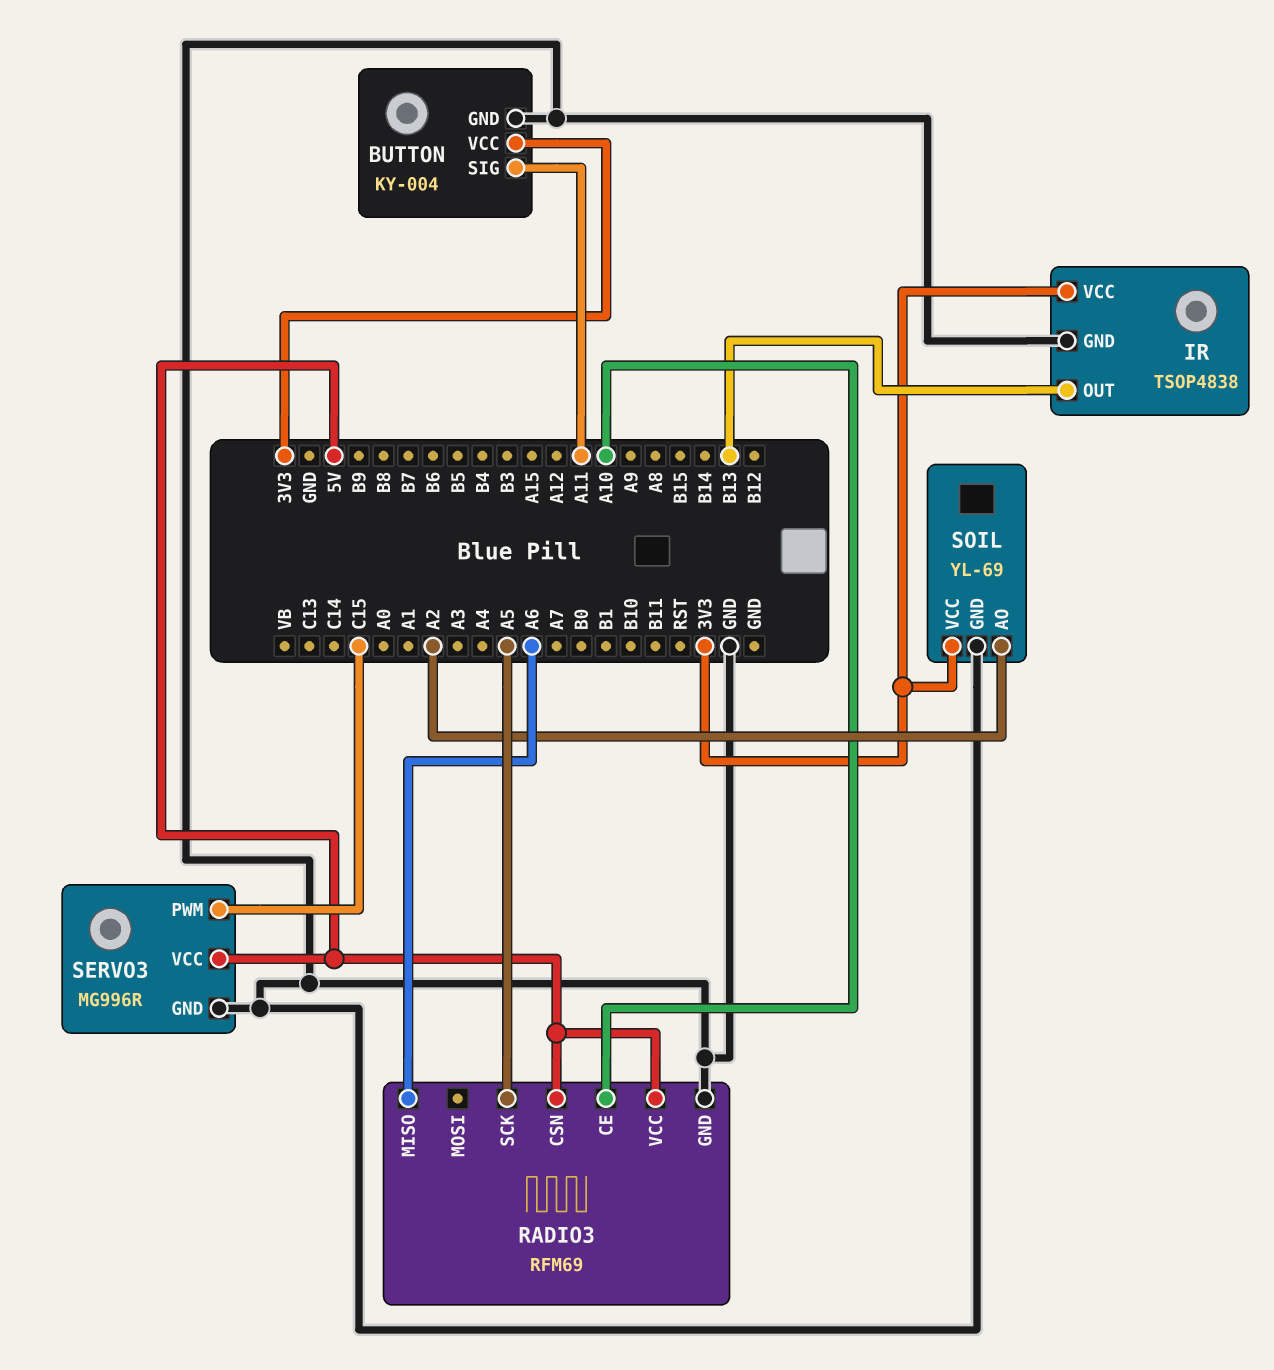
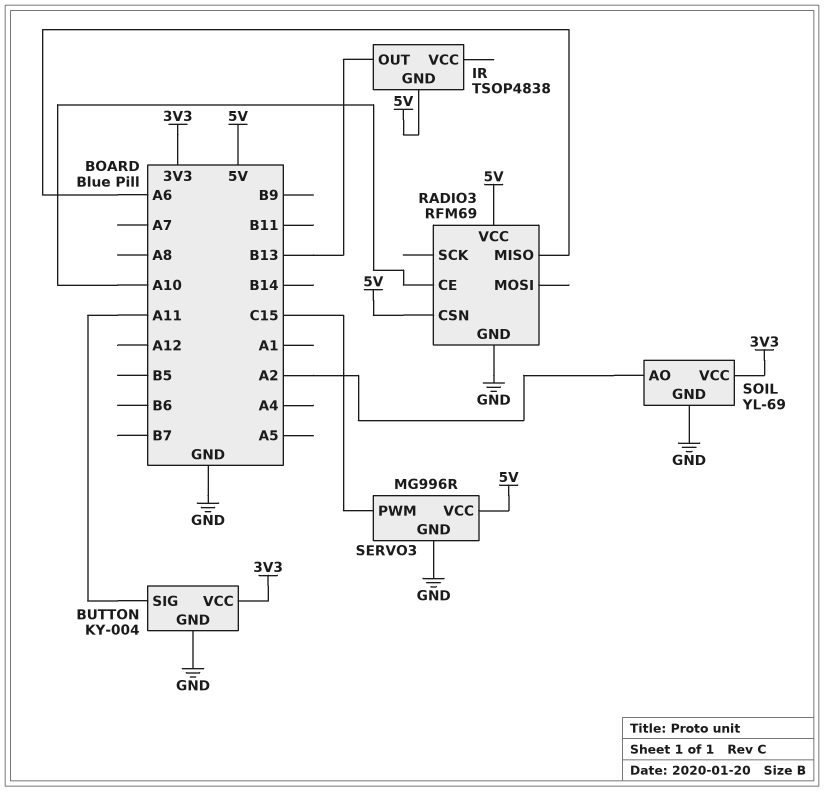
IR pin GND: GND -> 5V
IR pin VCC: 3V3 -> none
RADIO3 pin SCK: A5 -> none

